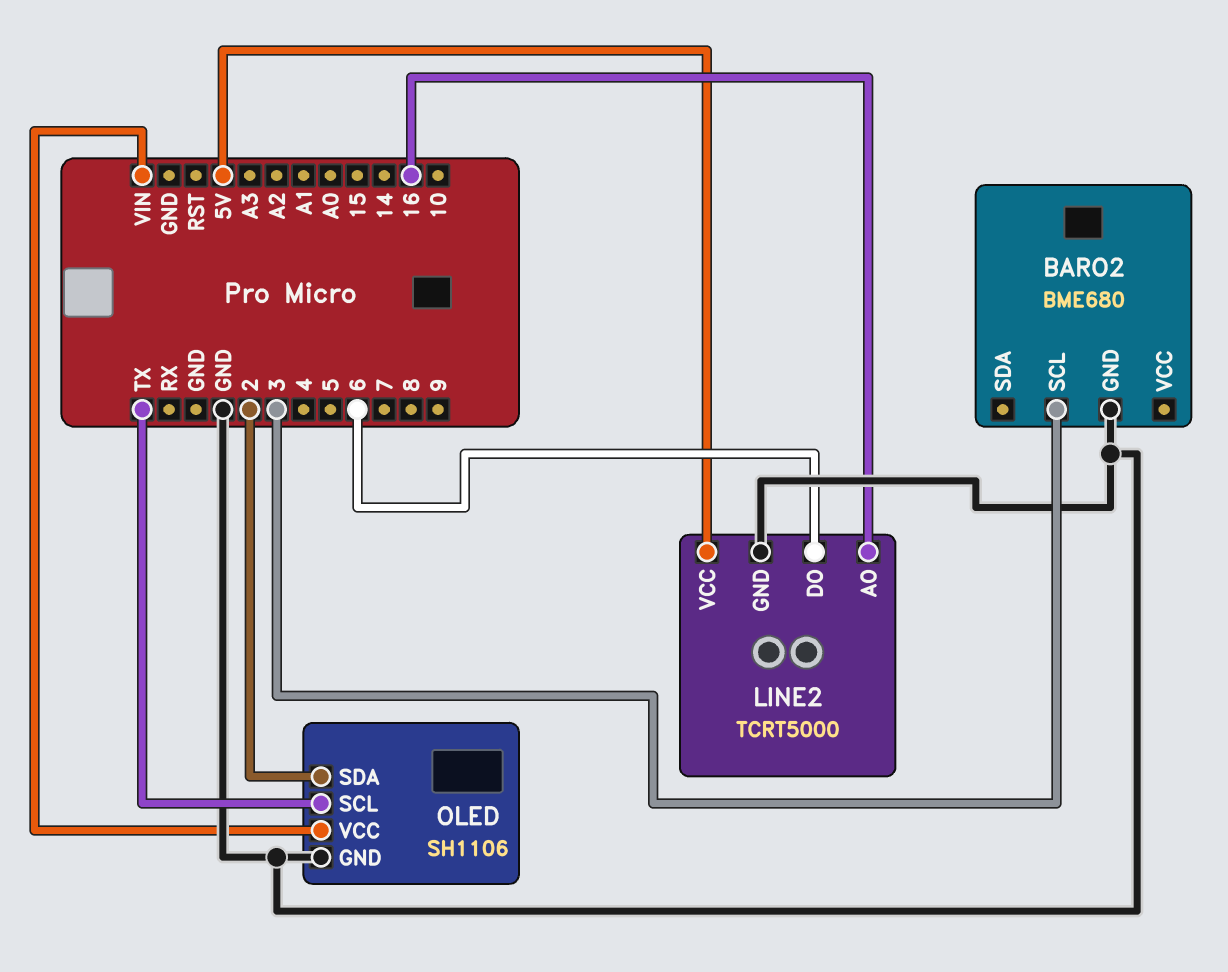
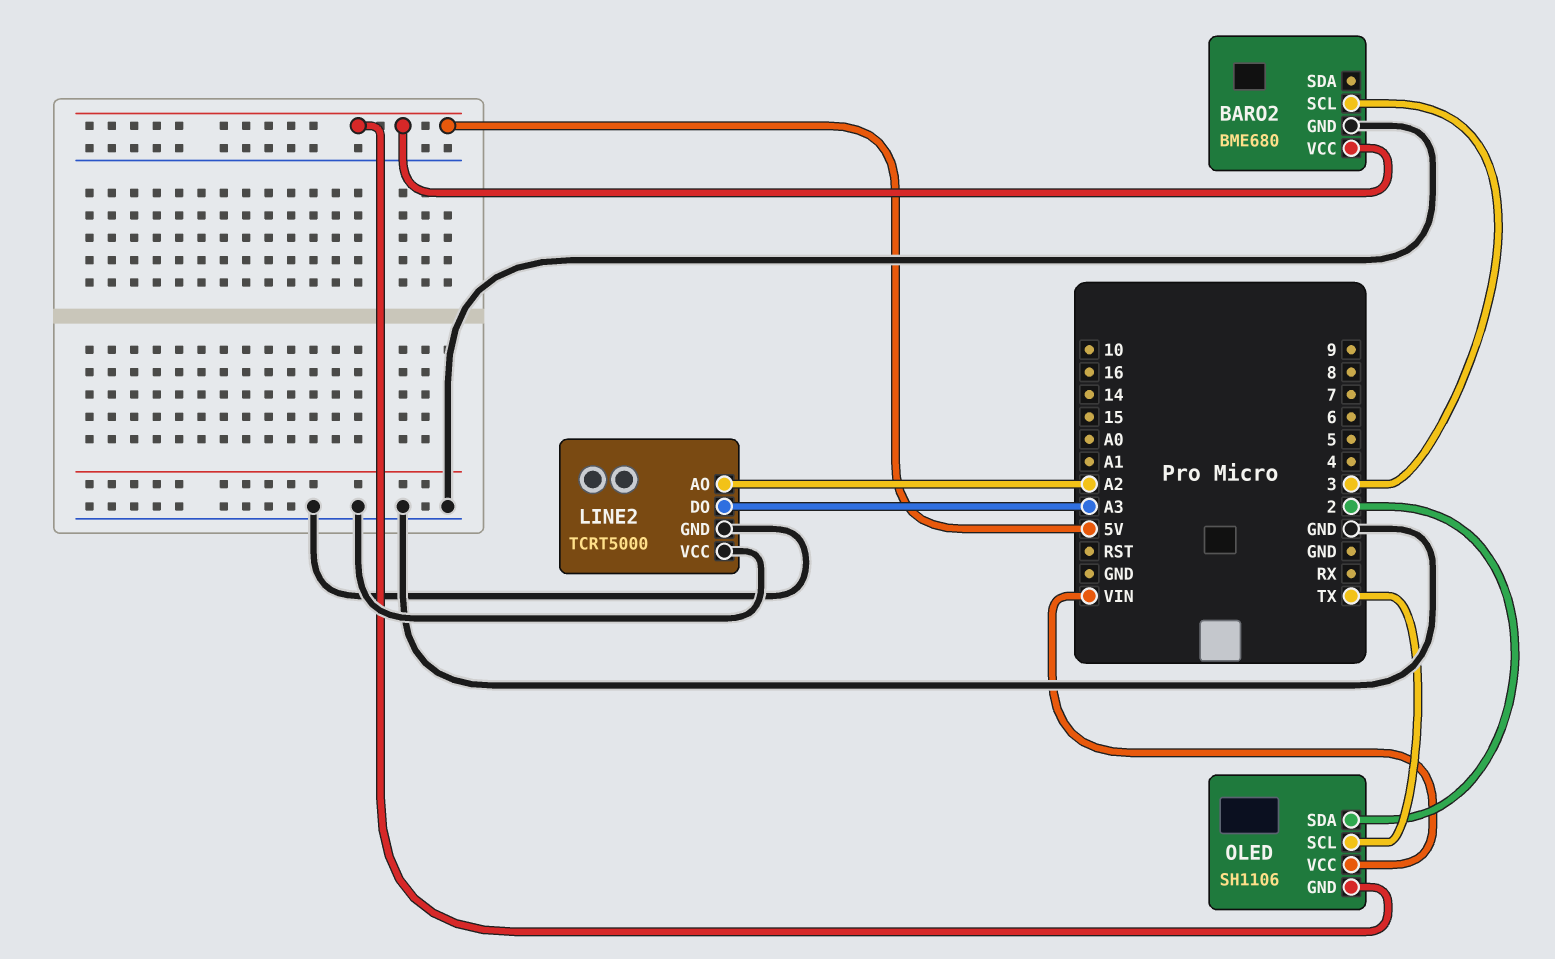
BARO2 pin VCC: none -> 5V
LINE2 pin AO: 16 -> A2
LINE2 pin DO: 6 -> A3
LINE2 pin VCC: 5V -> GND
OLED pin GND: GND -> 5V

